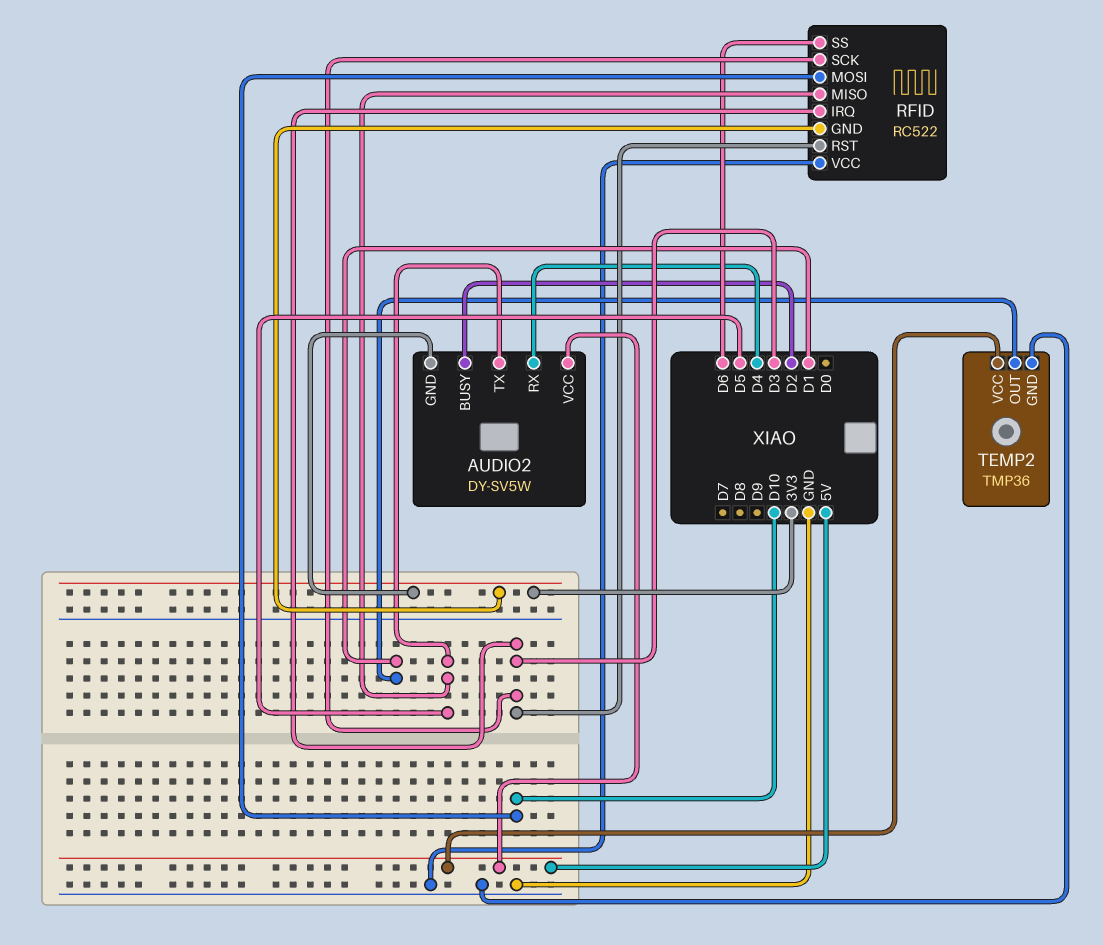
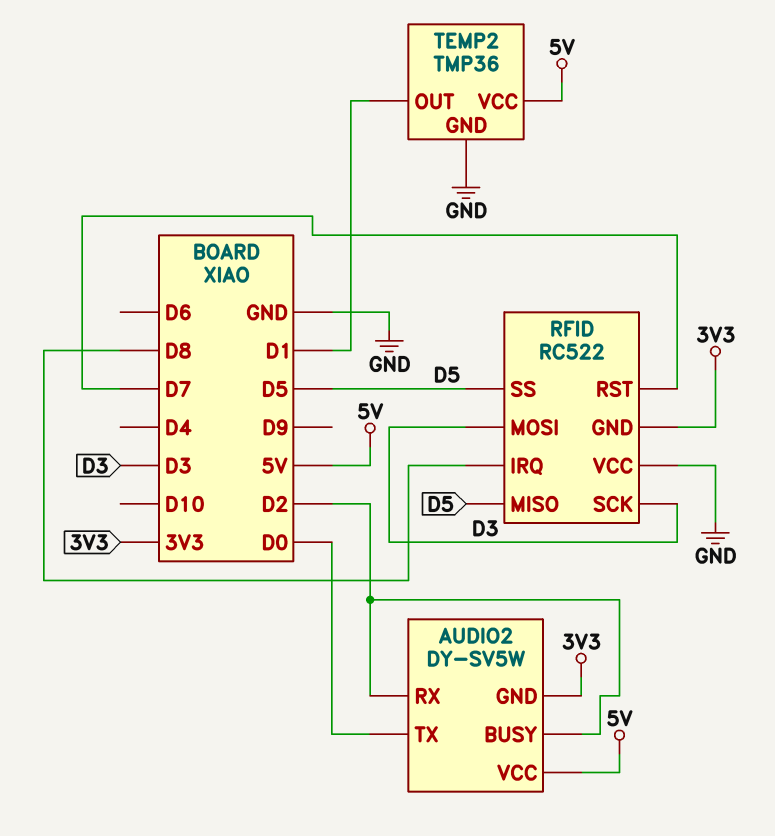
AUDIO2 pin RX: D4 -> D2
AUDIO2 pin TX: D5 -> D0
RFID pin IRQ: D3 -> D8
RFID pin MOSI: D10 -> D3
RFID pin RST: D3 -> D7
RFID pin SS: D6 -> D5

